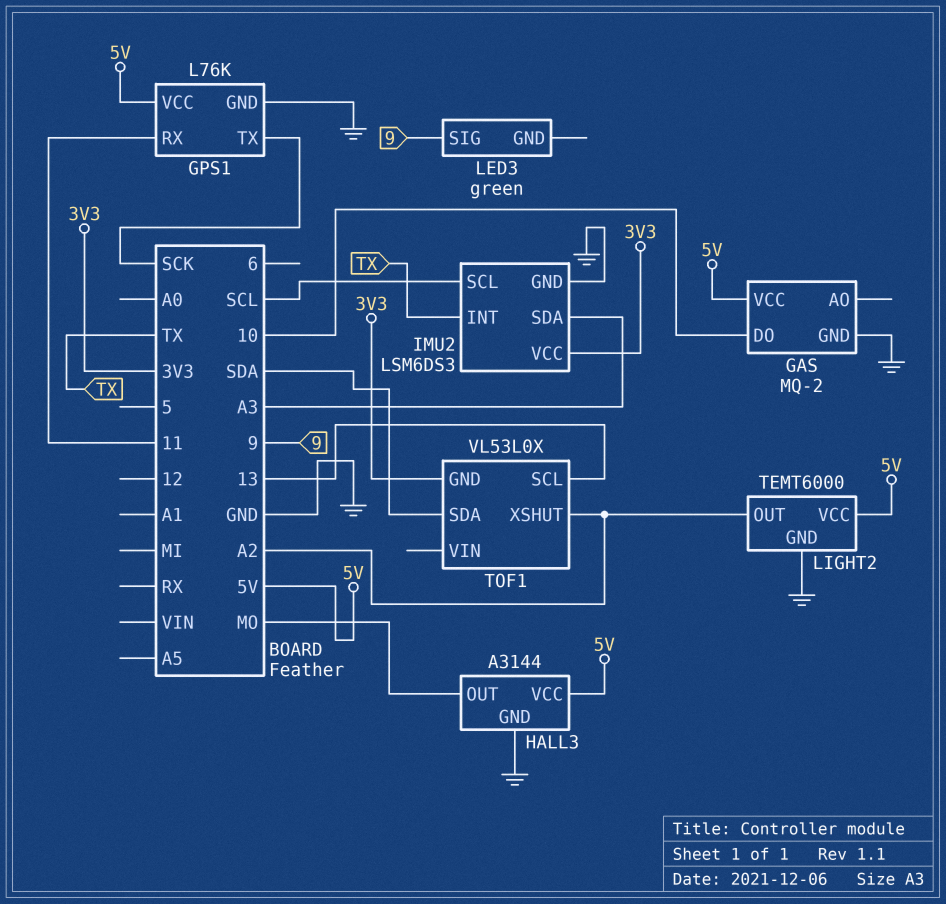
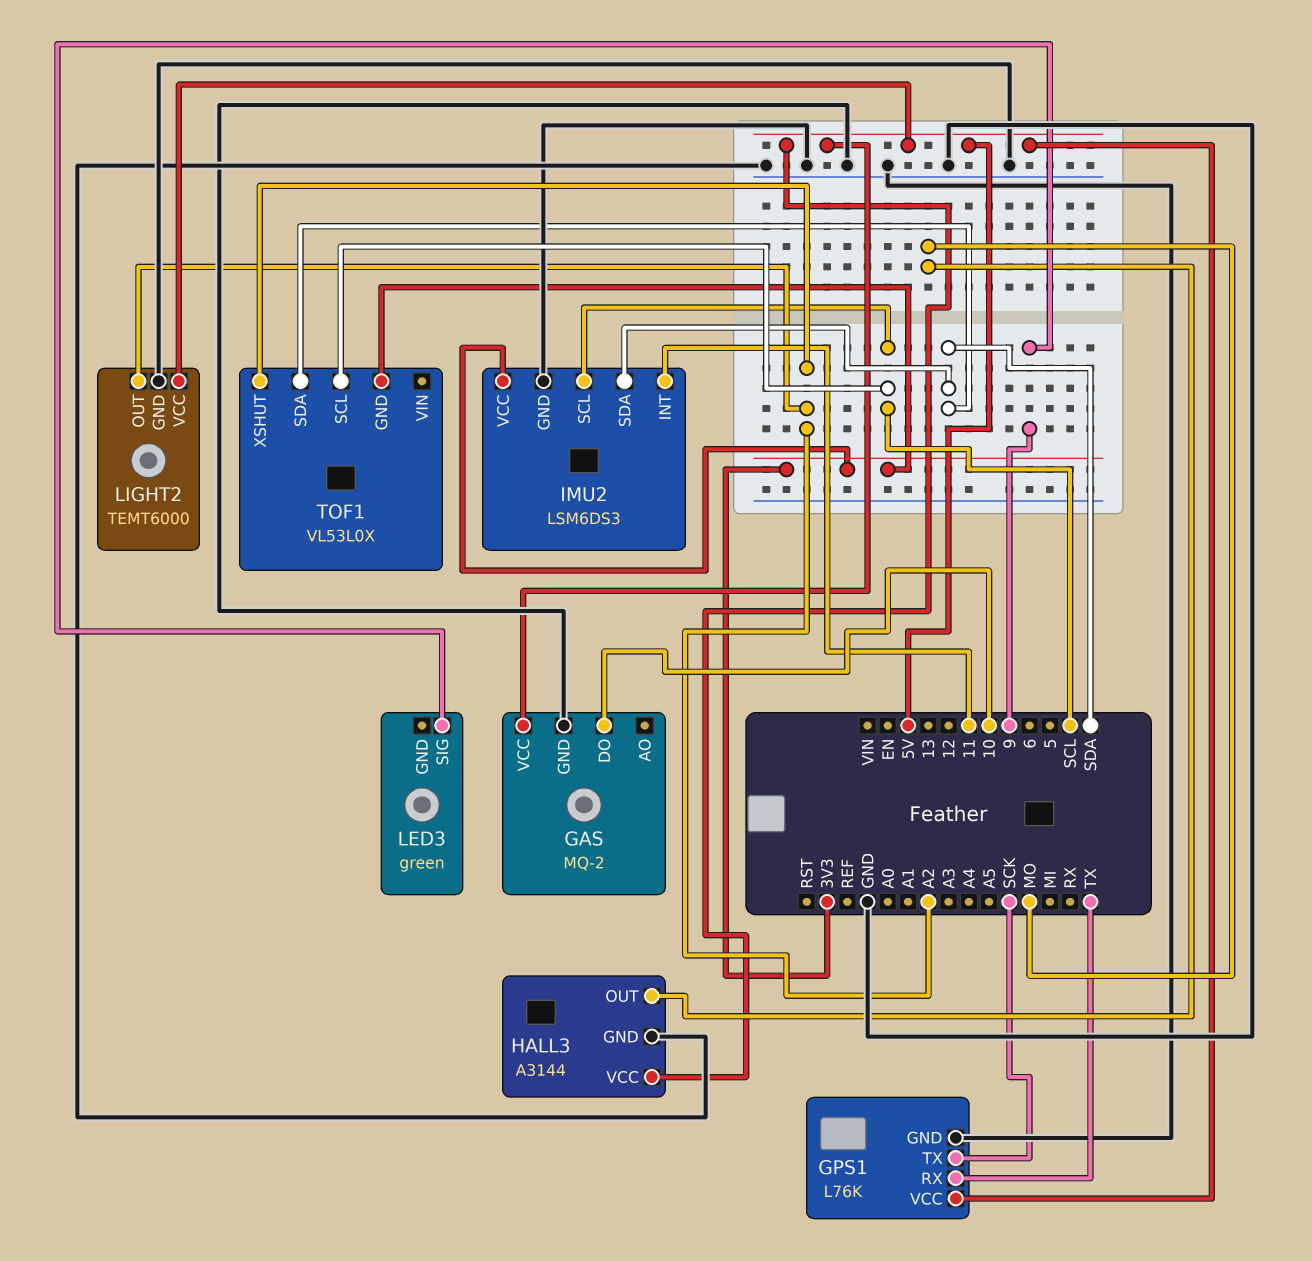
GPS1 pin RX: 11 -> TX
IMU2 pin INT: TX -> 11
IMU2 pin SDA: A3 -> SDA
TOF1 pin SCL: 13 -> SCL

